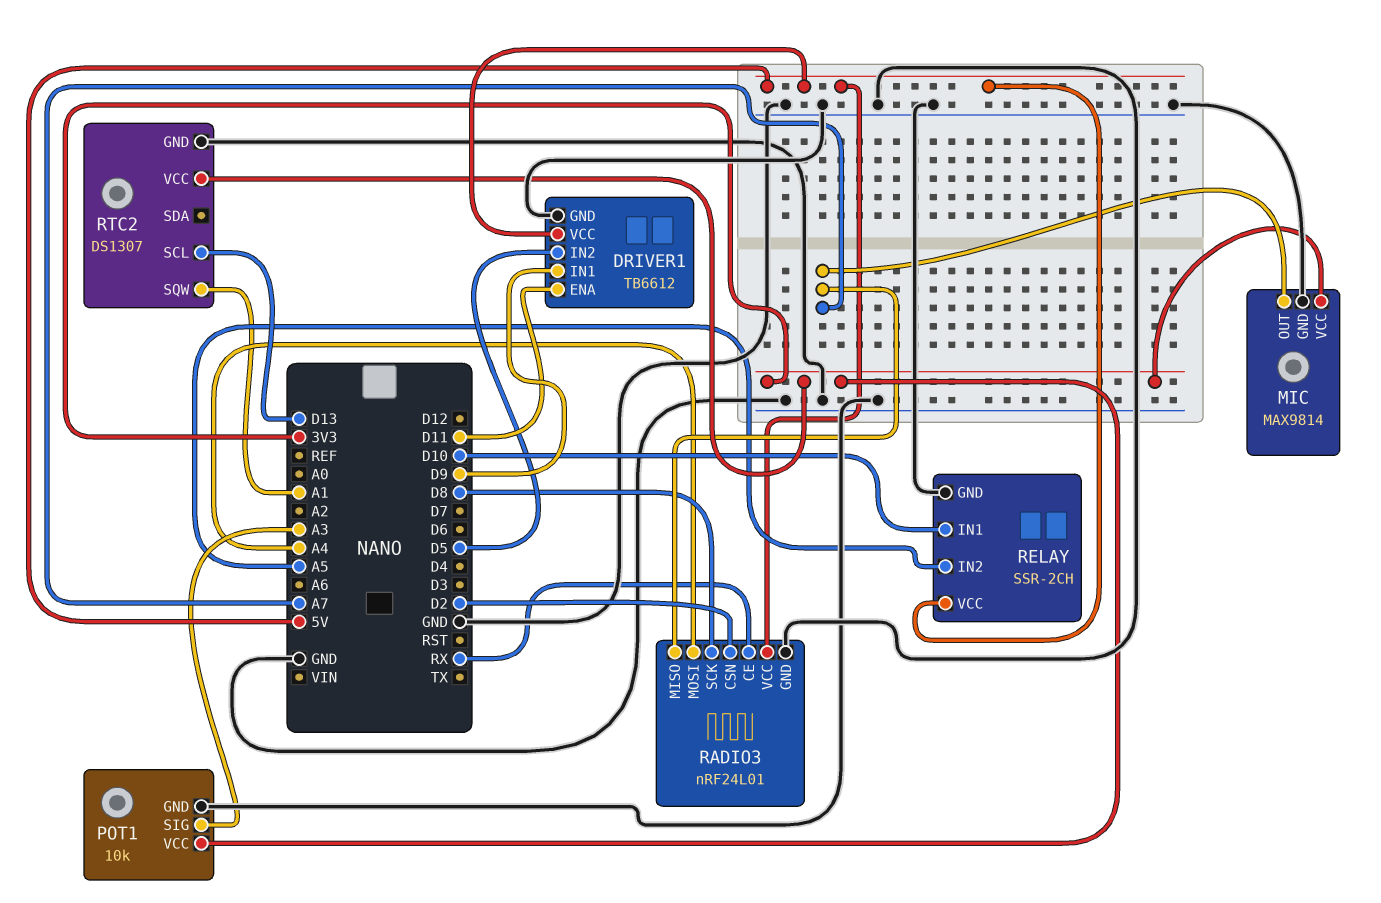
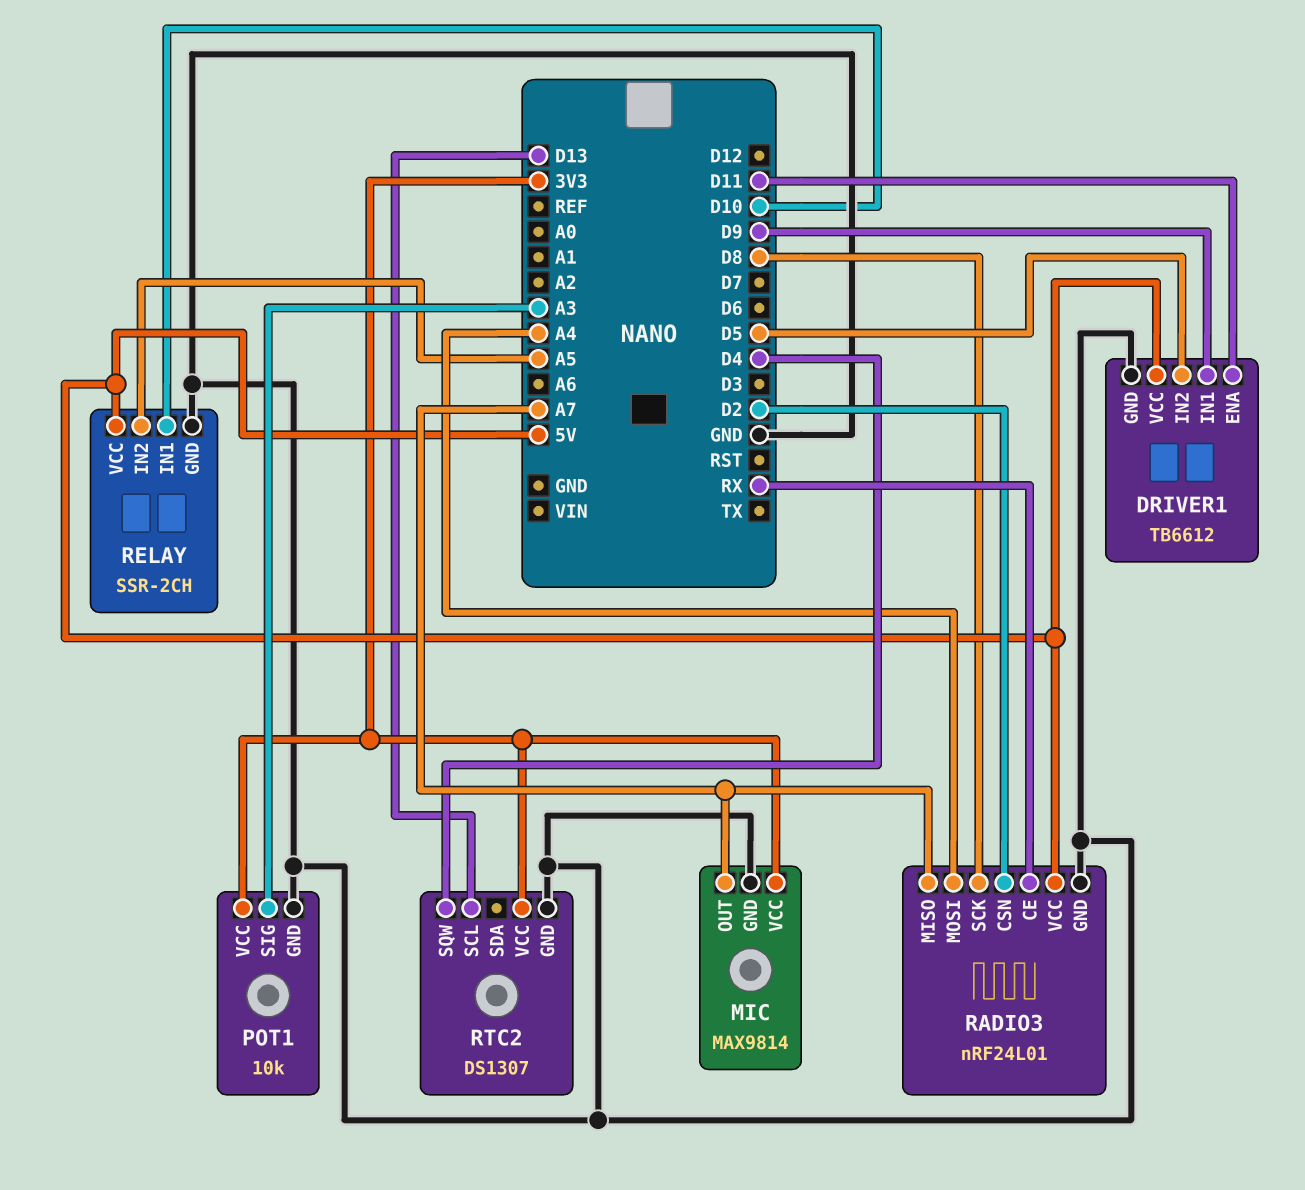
RTC2 pin SQW: A1 -> D4

